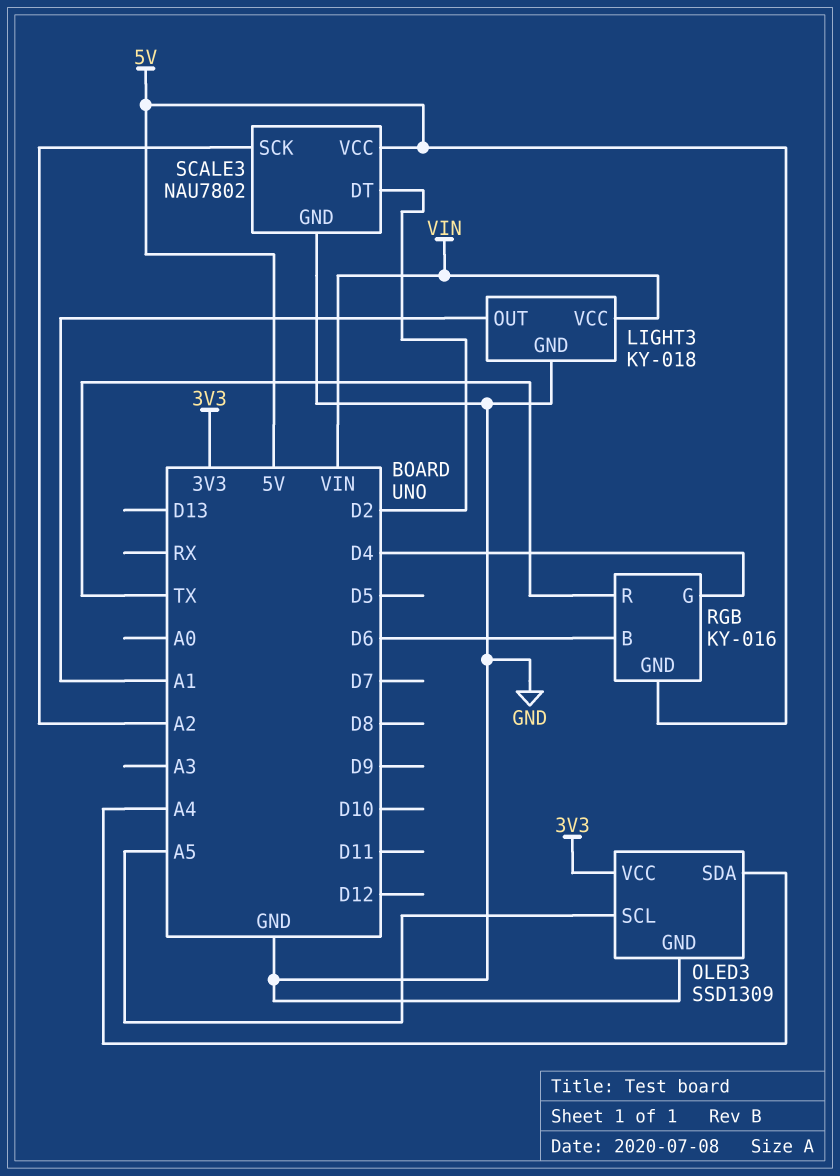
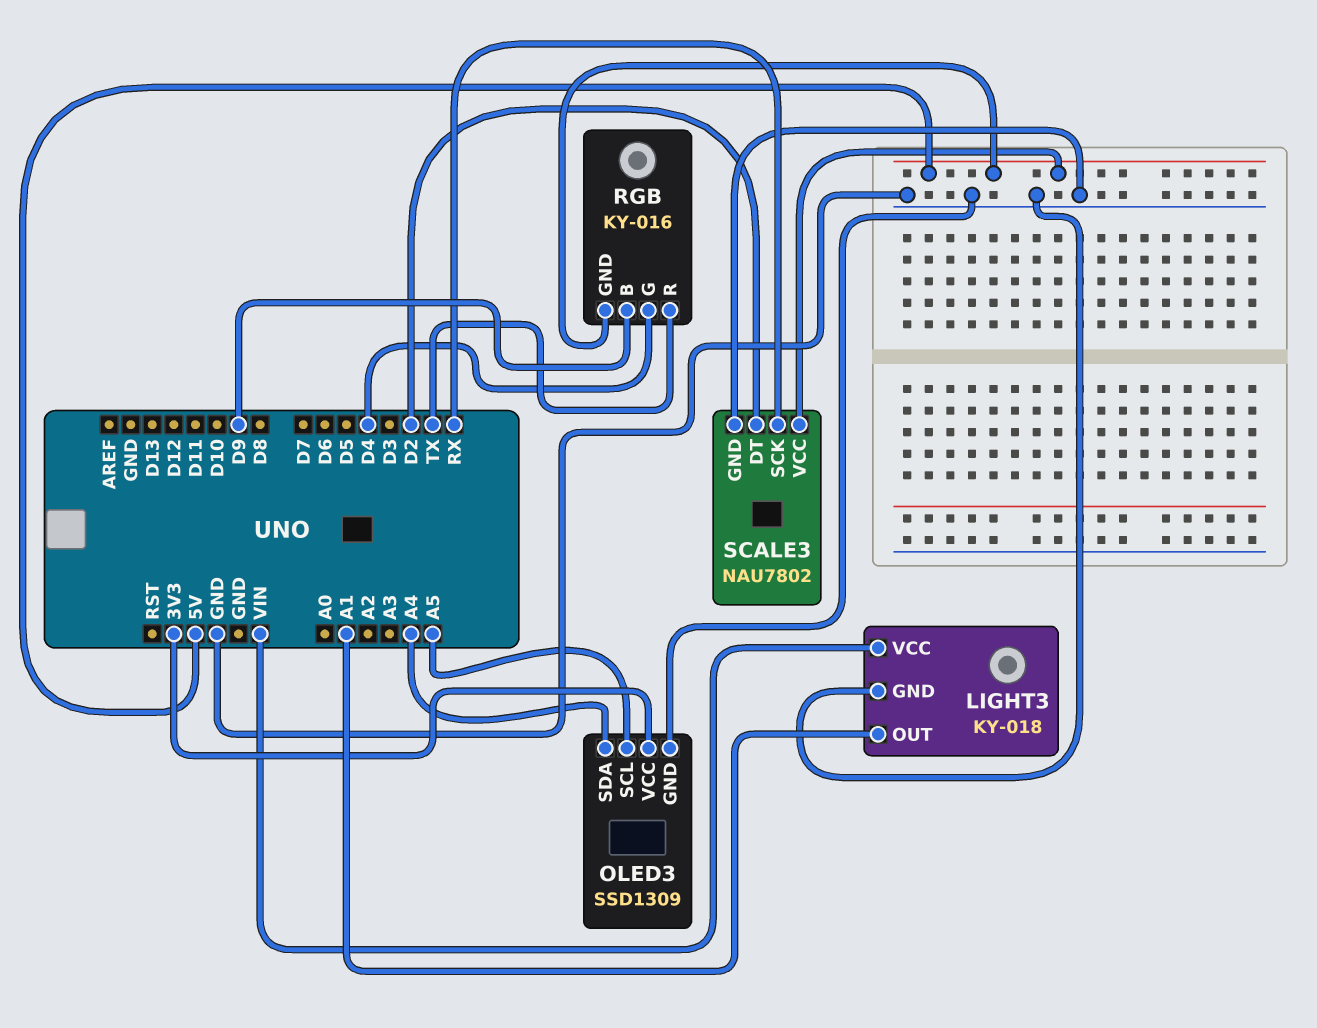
RGB pin B: D6 -> D9
SCALE3 pin SCK: A2 -> RX

